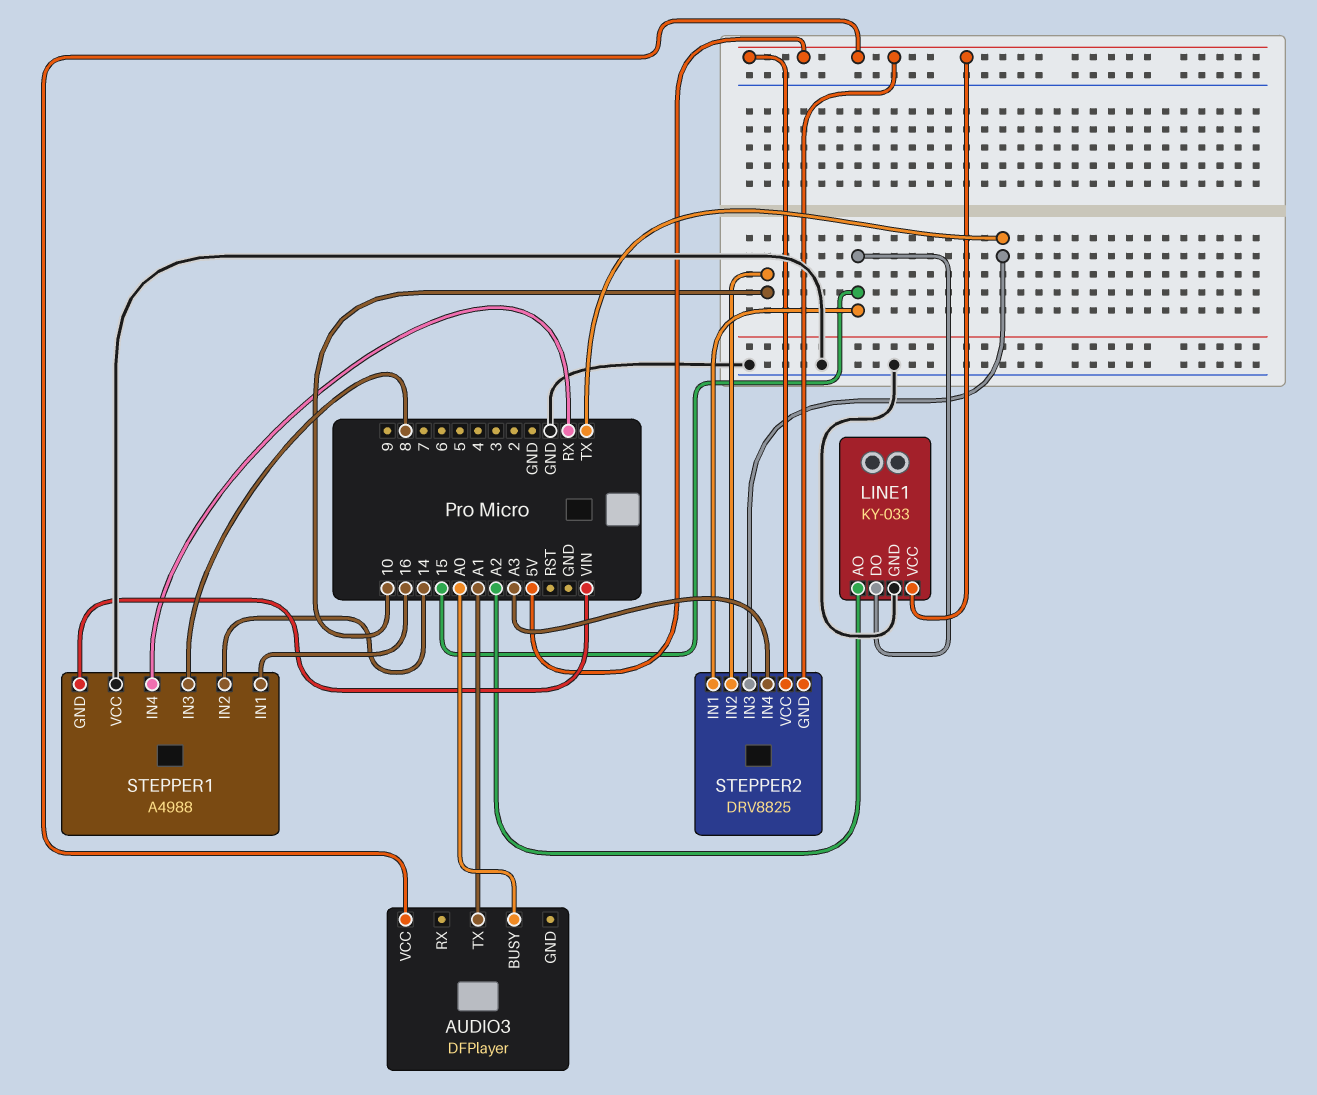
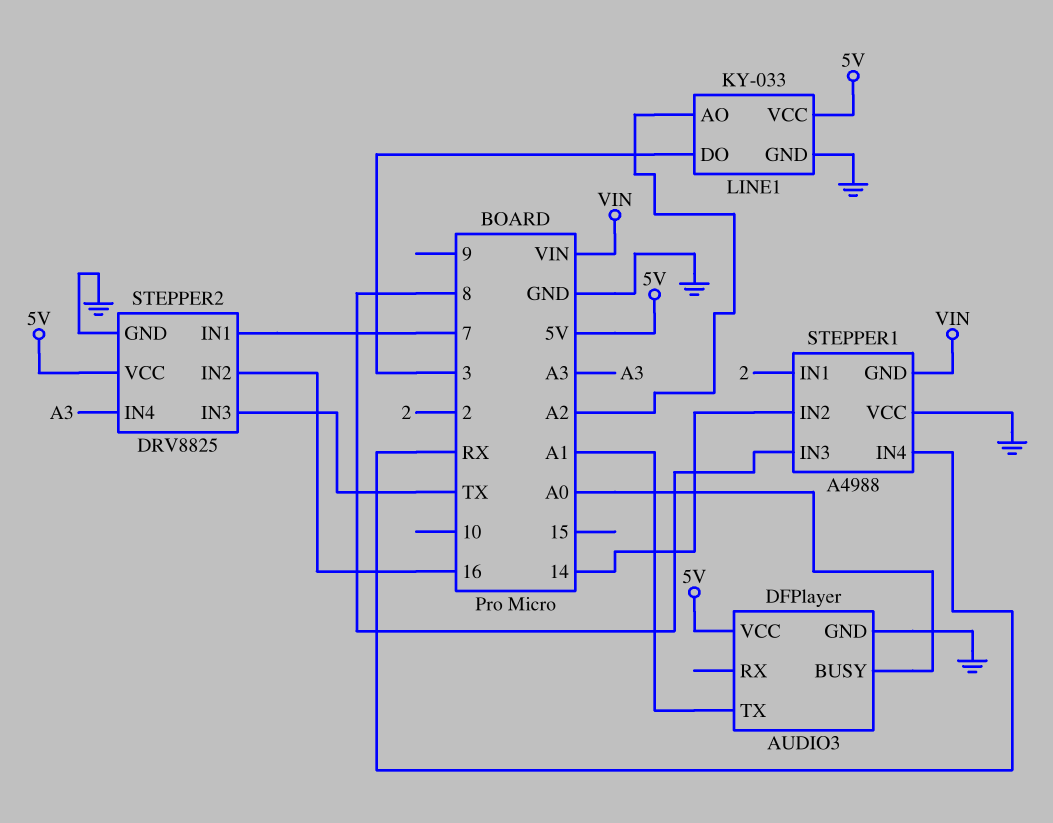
AUDIO3 pin GND: none -> GND
LINE1 pin DO: 15 -> 3
STEPPER1 pin IN1: 16 -> 2
STEPPER2 pin GND: 5V -> GND
STEPPER2 pin IN1: 15 -> 7
STEPPER2 pin IN2: 10 -> 16

